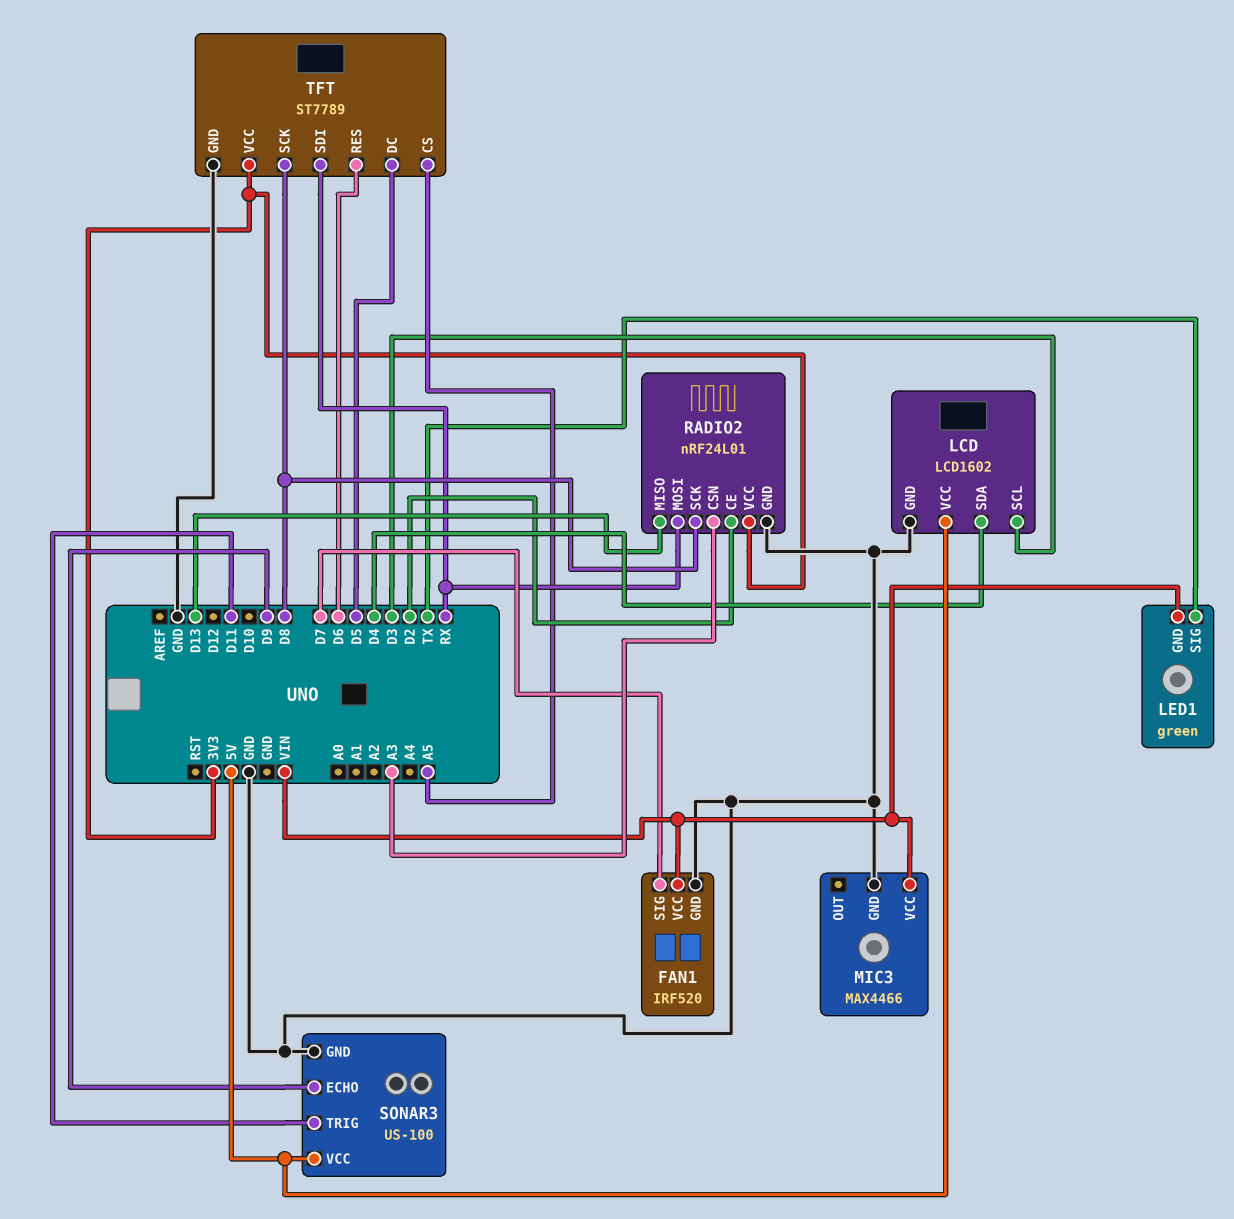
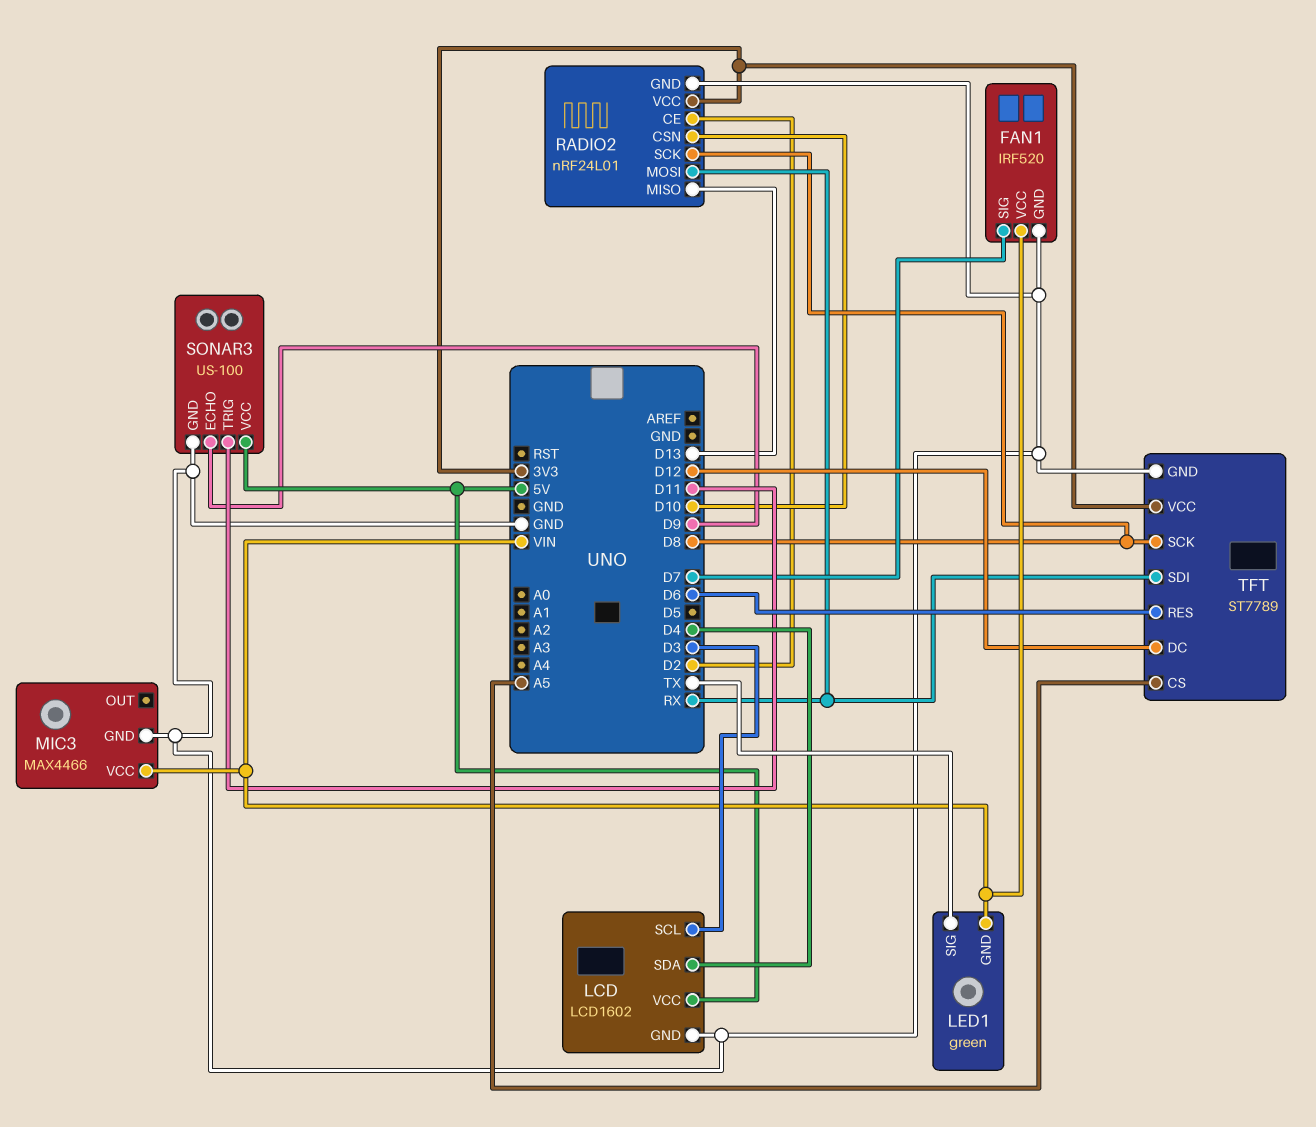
RADIO2 pin CSN: A3 -> D10
TFT pin DC: D5 -> D12

